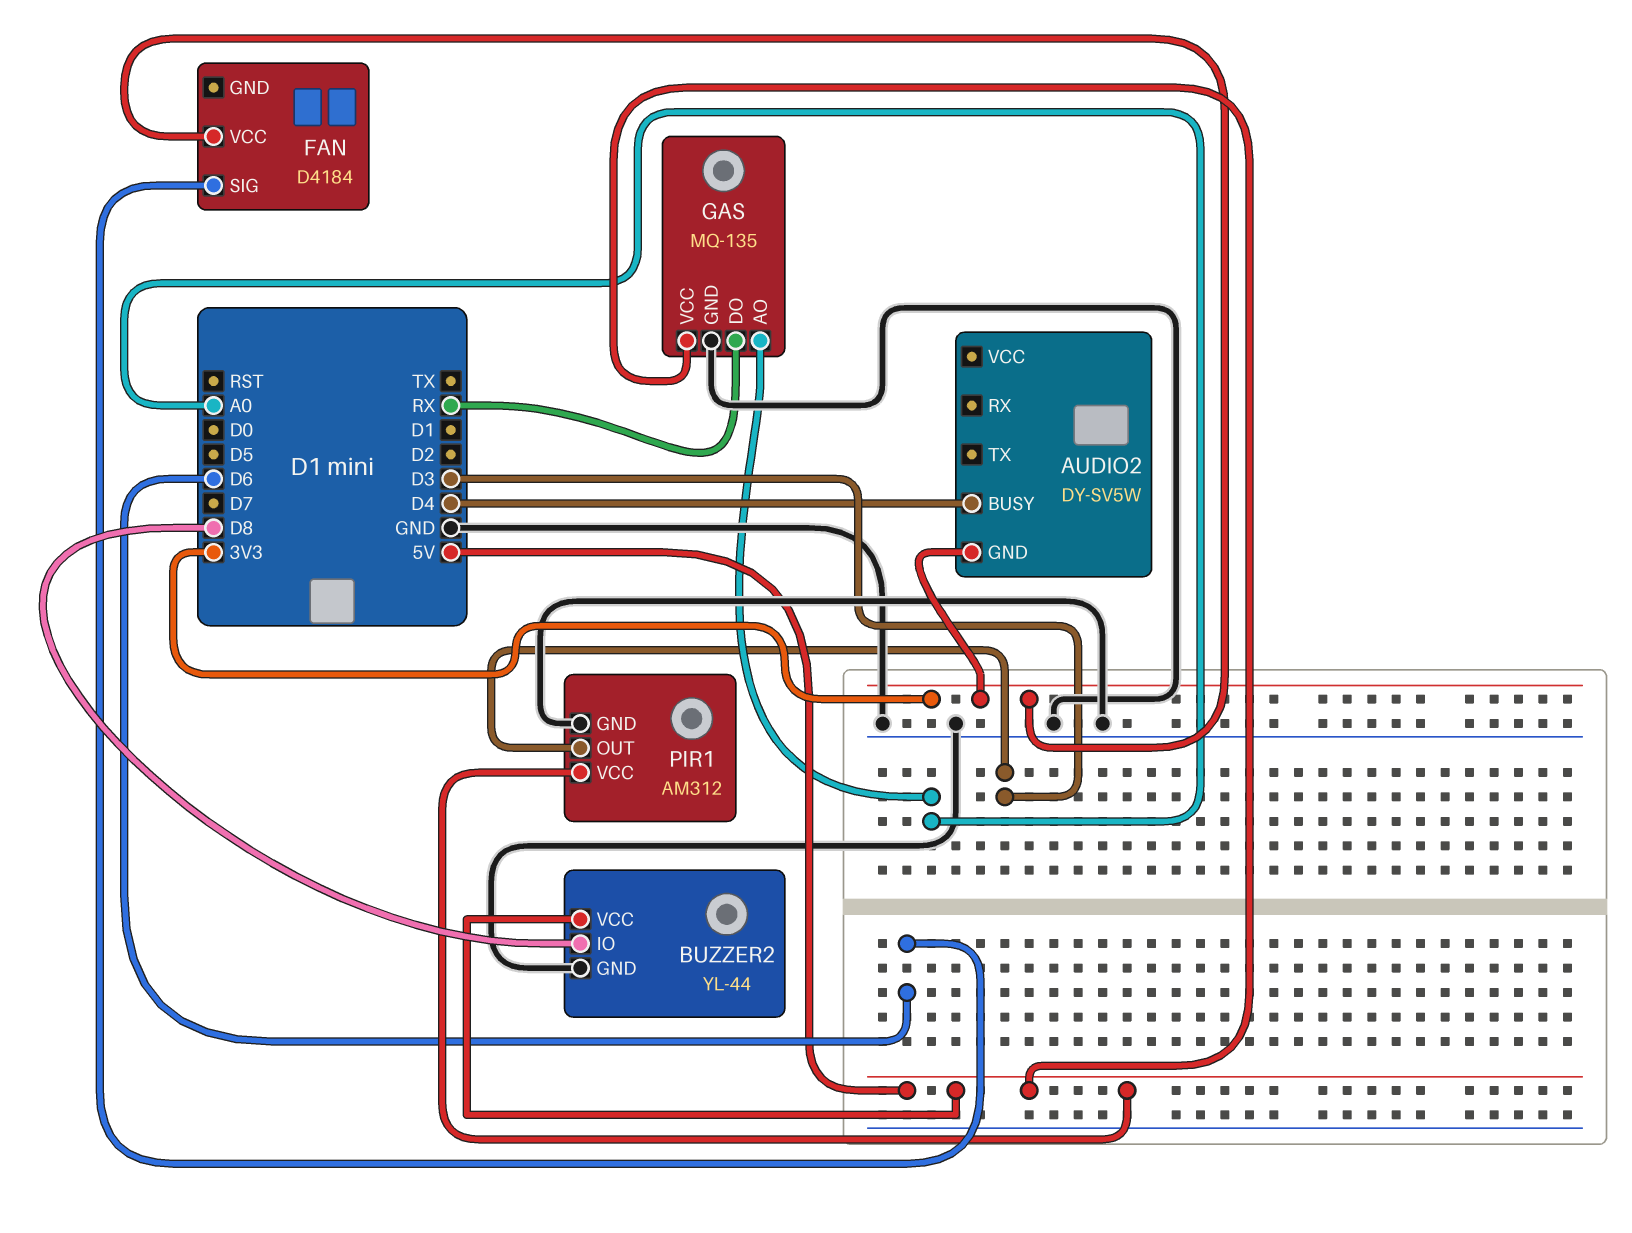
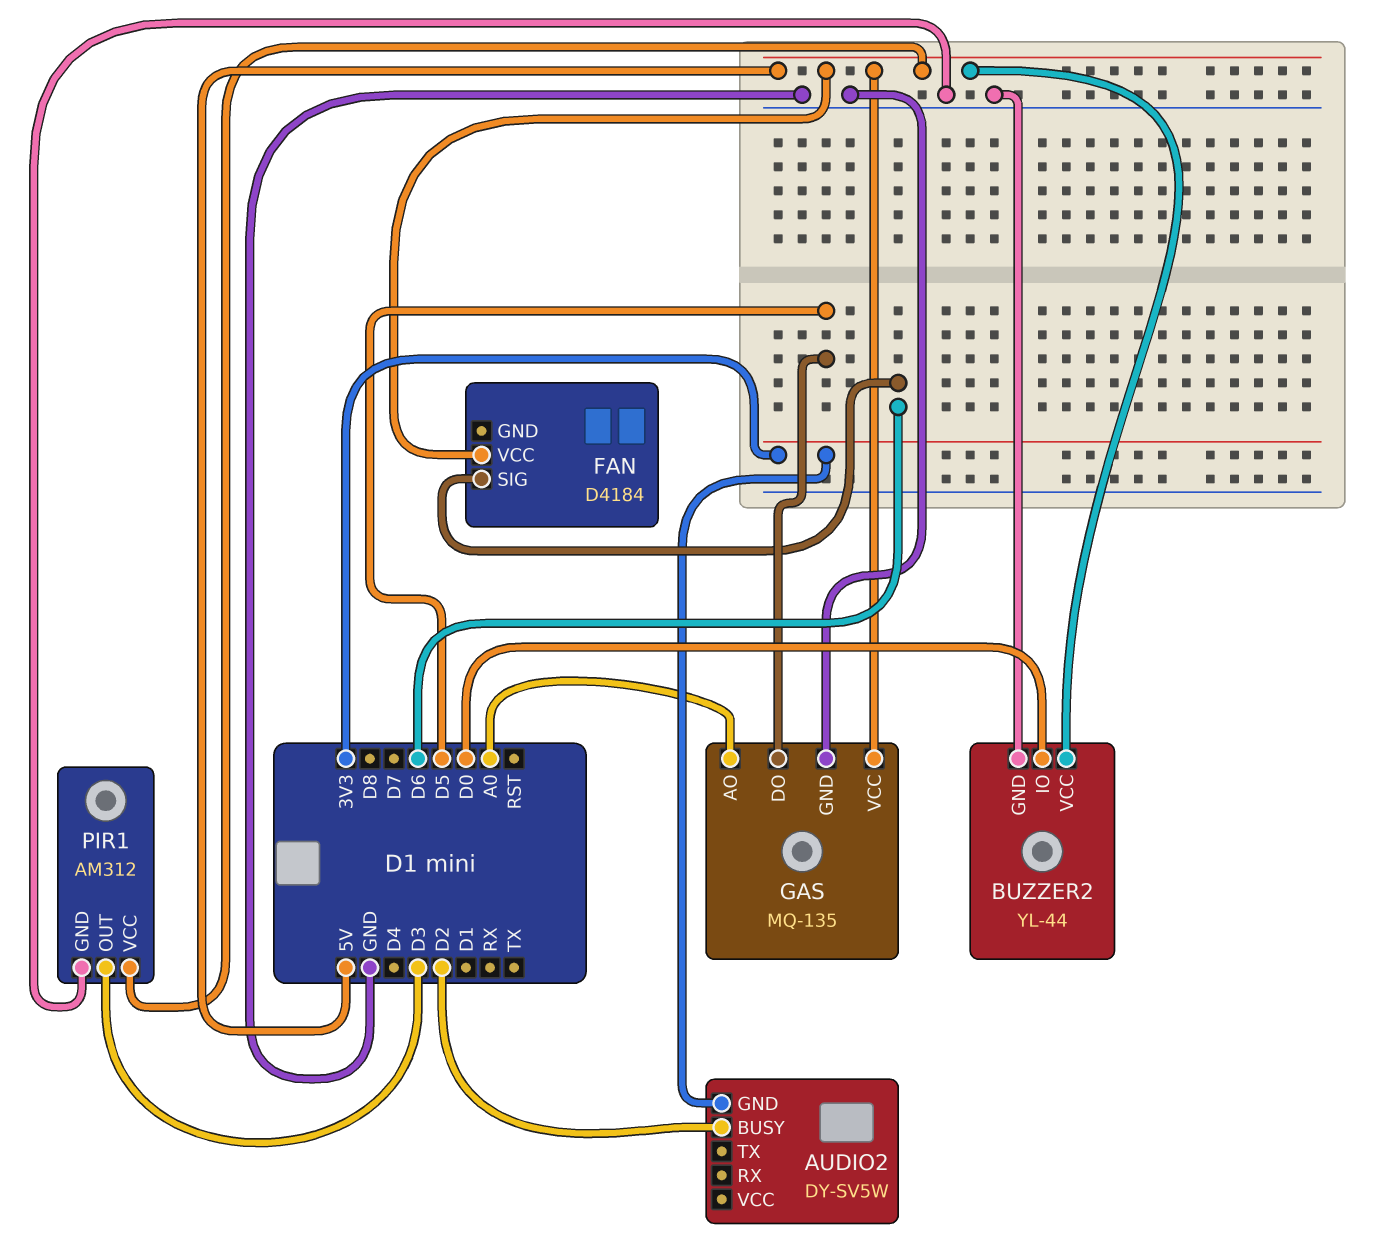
AUDIO2 pin BUSY: D4 -> D2
BUZZER2 pin IO: D8 -> D0
FAN pin VCC: 3V3 -> 5V
GAS pin DO: RX -> D5

